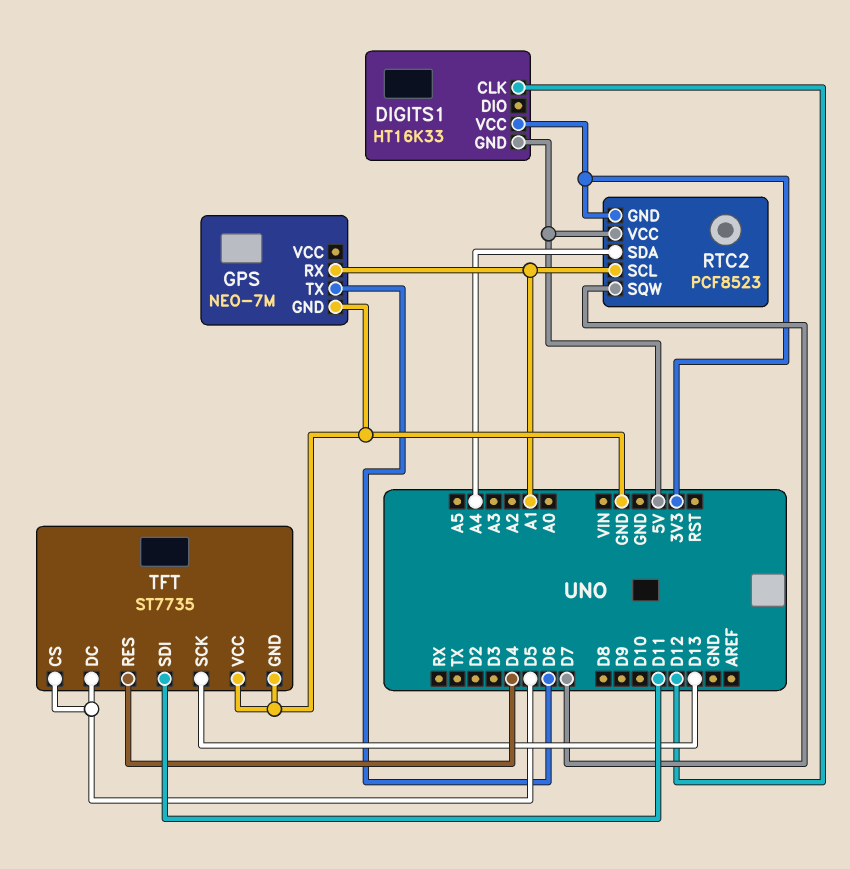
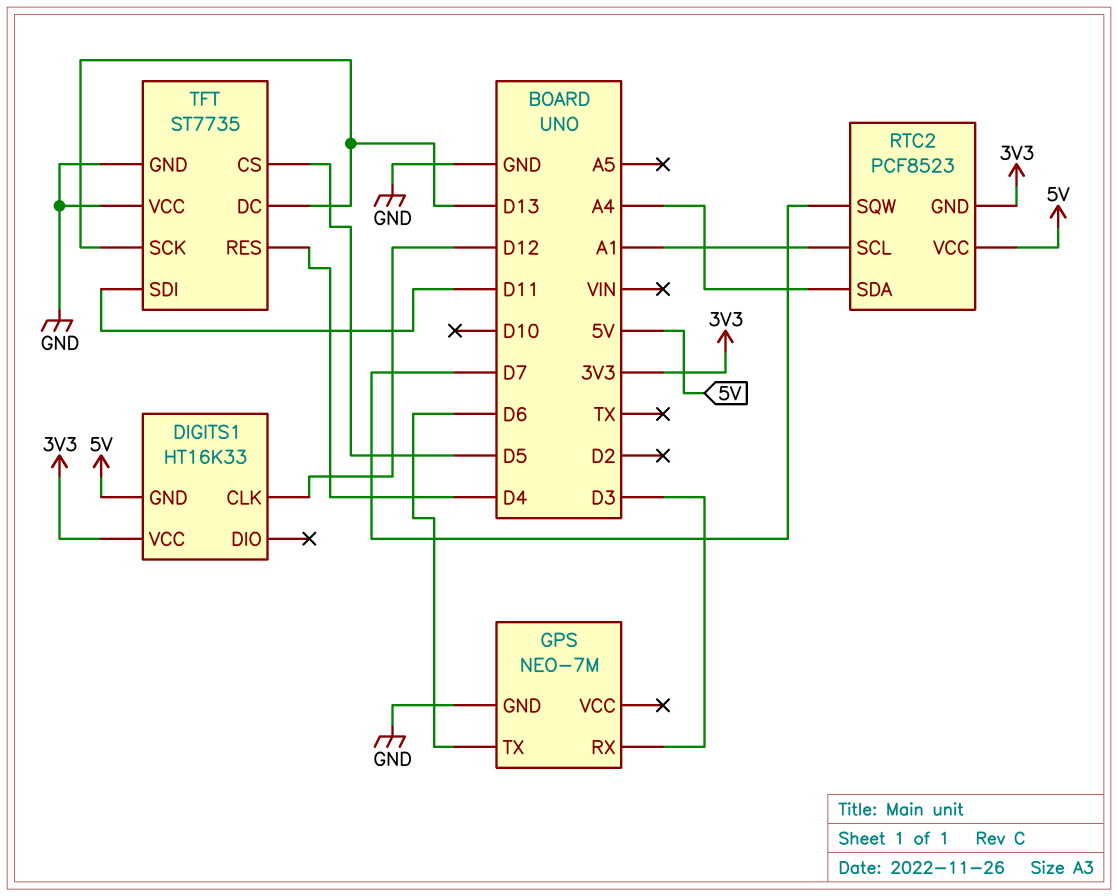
GPS pin RX: A1 -> D3
TFT pin DC: D5 -> D13

